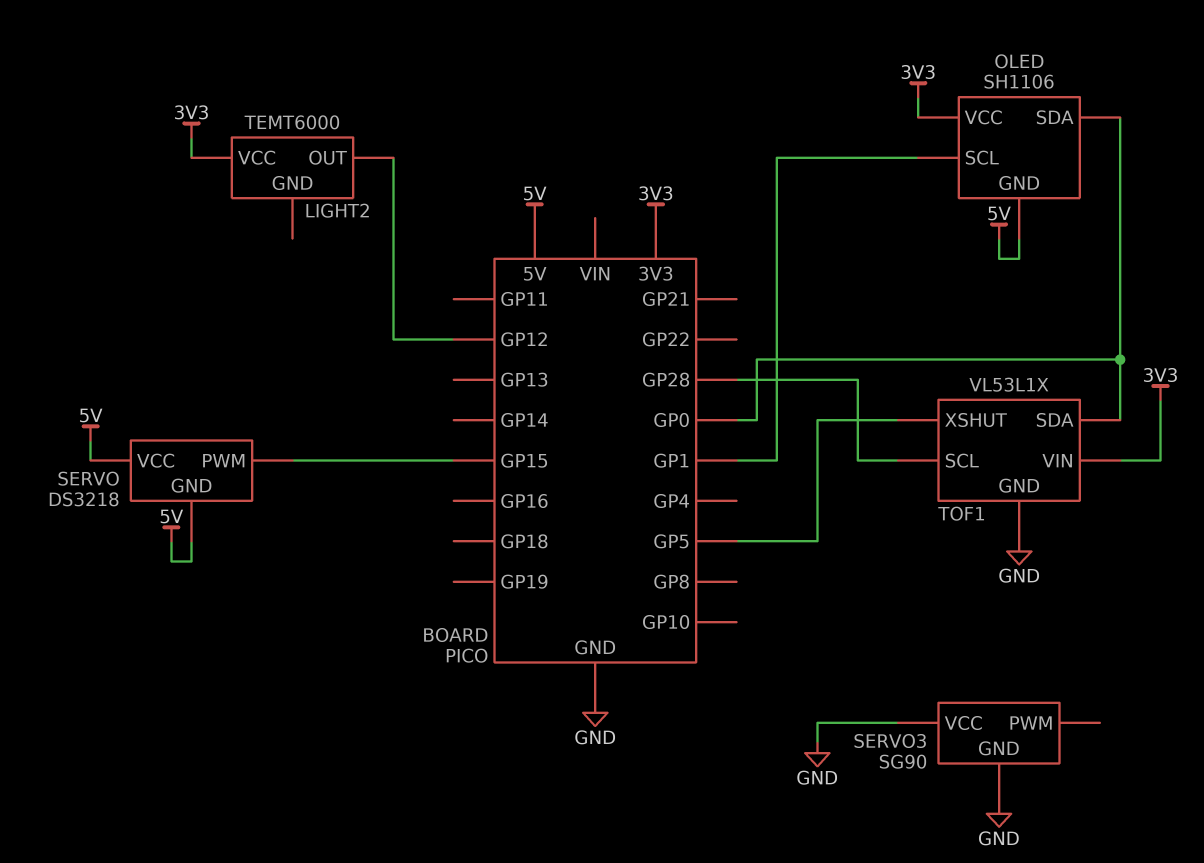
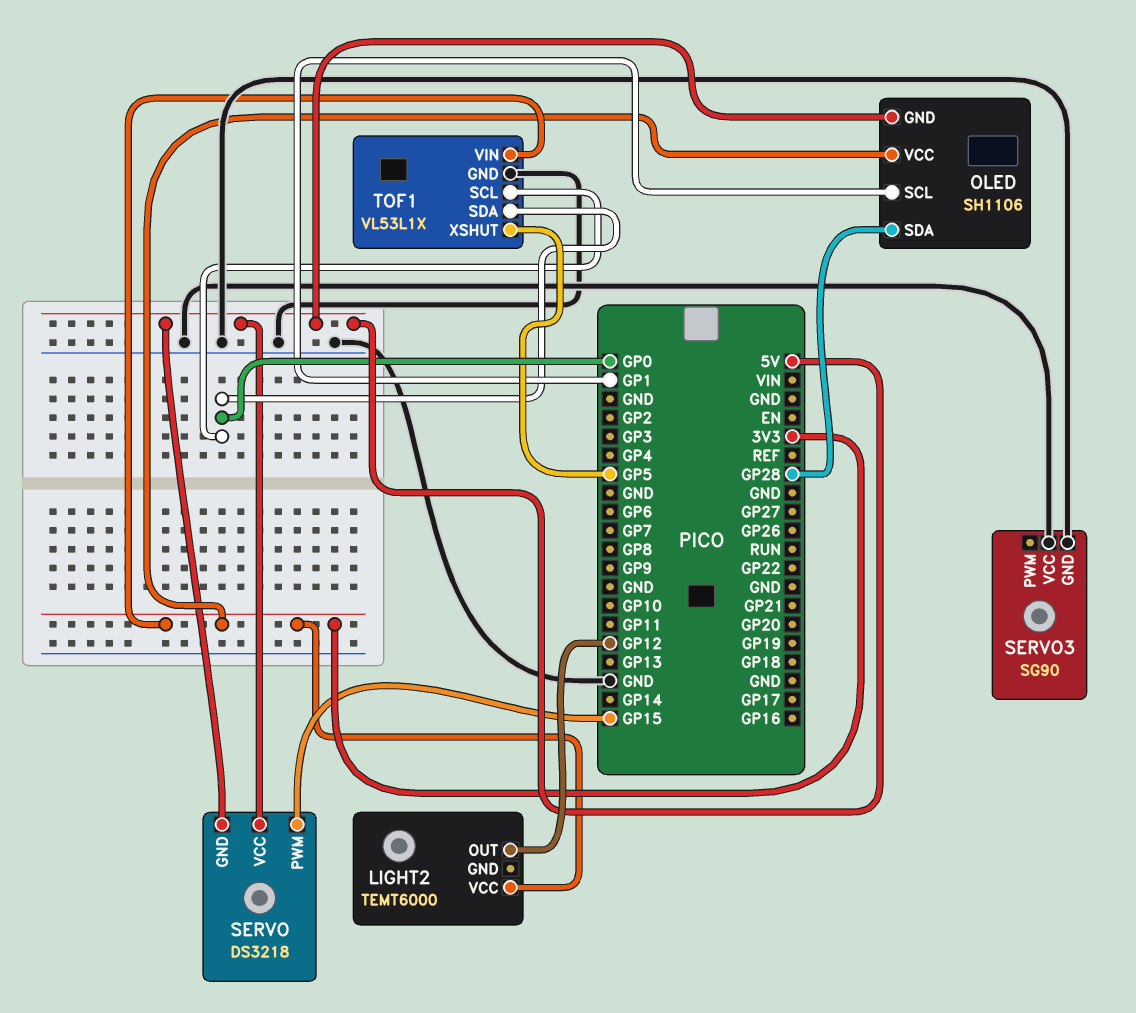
OLED pin SDA: GP0 -> GP28
TOF1 pin SCL: GP28 -> GP0

